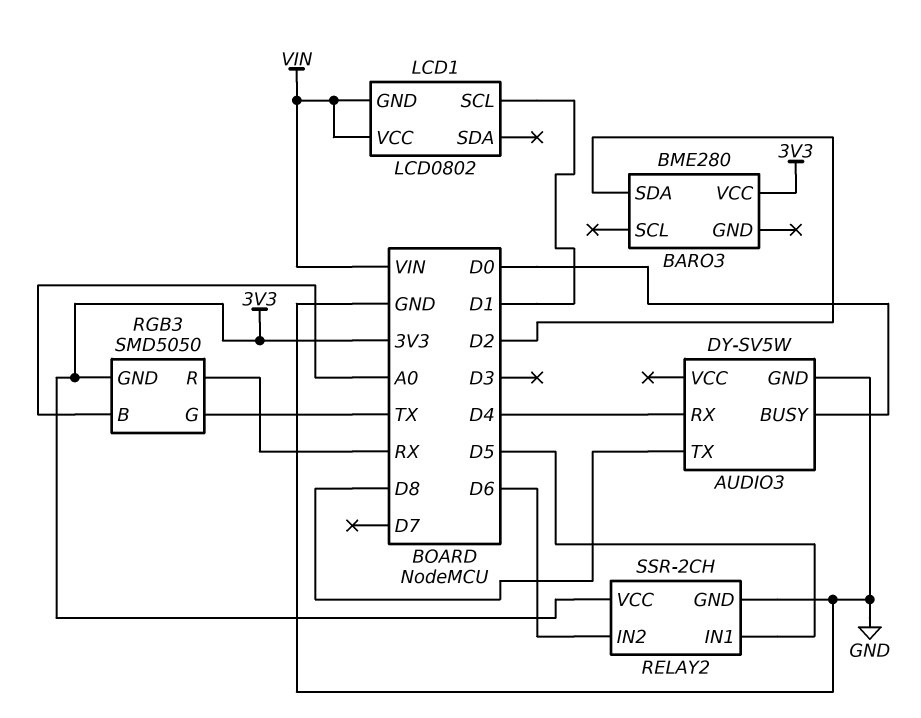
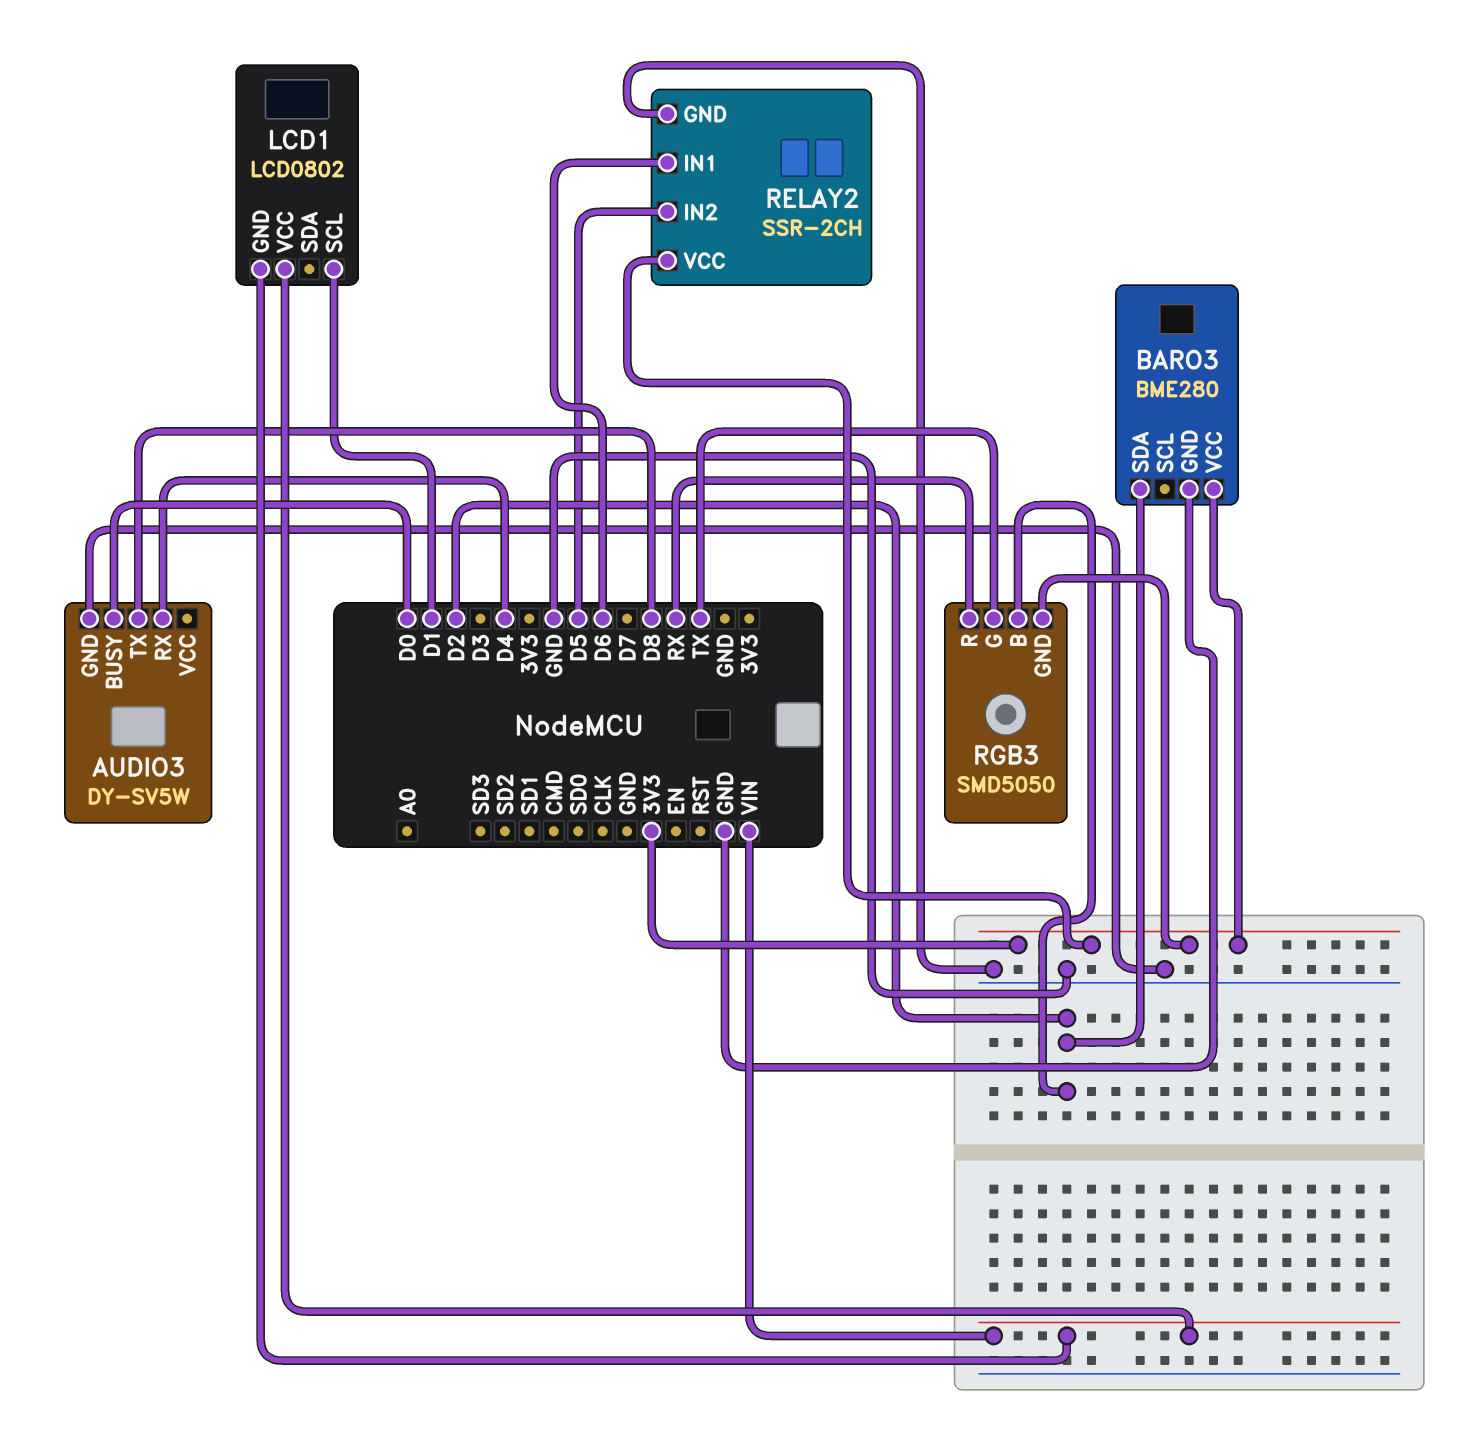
BARO3 pin GND: none -> GND
RELAY2 pin IN1: D5 -> D6
RELAY2 pin IN2: D6 -> D5
RGB3 pin B: A0 -> D2

